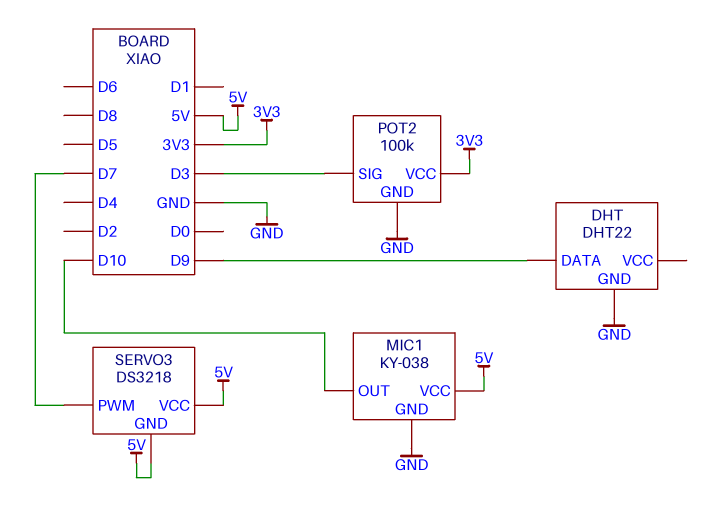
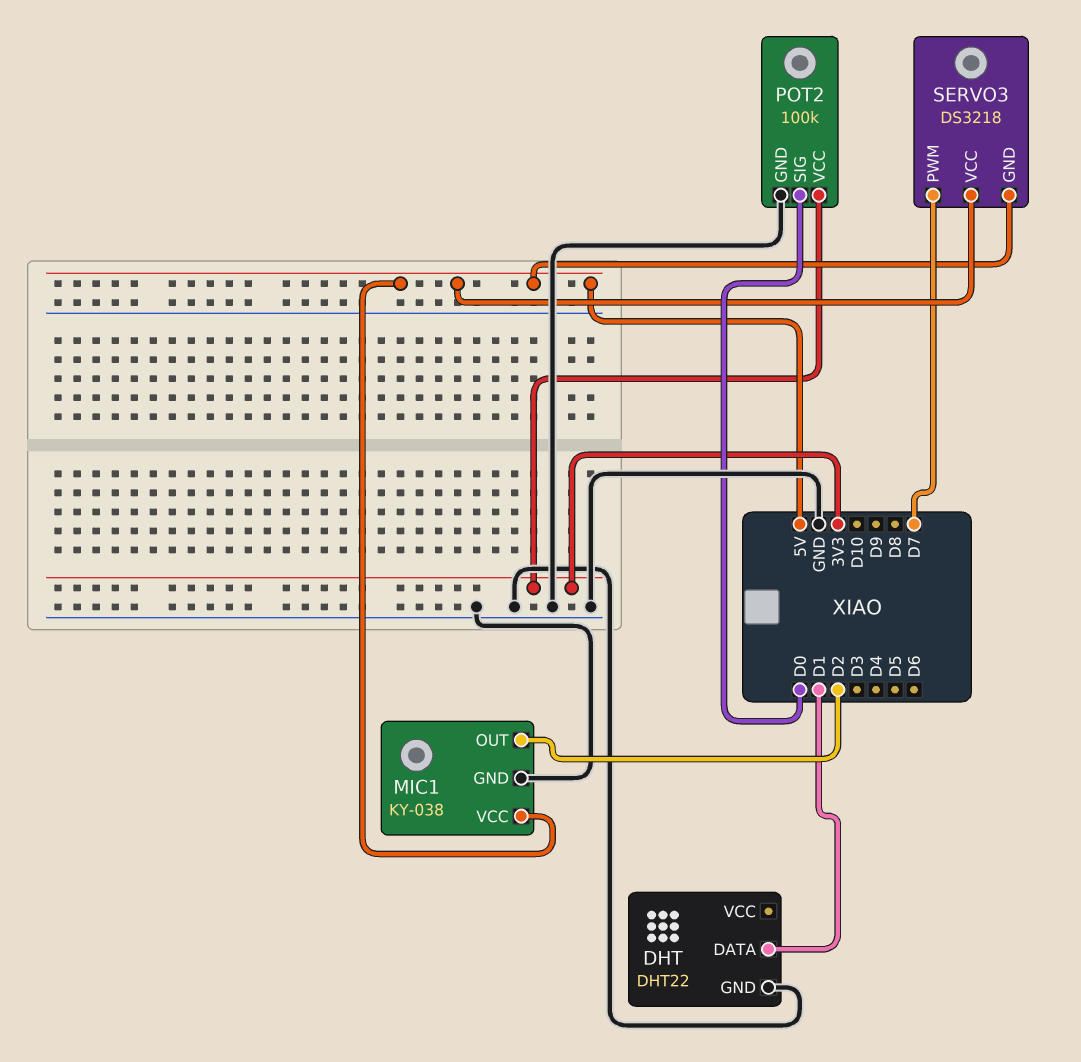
DHT pin DATA: D9 -> D1
MIC1 pin OUT: D10 -> D2
POT2 pin SIG: D3 -> D0

